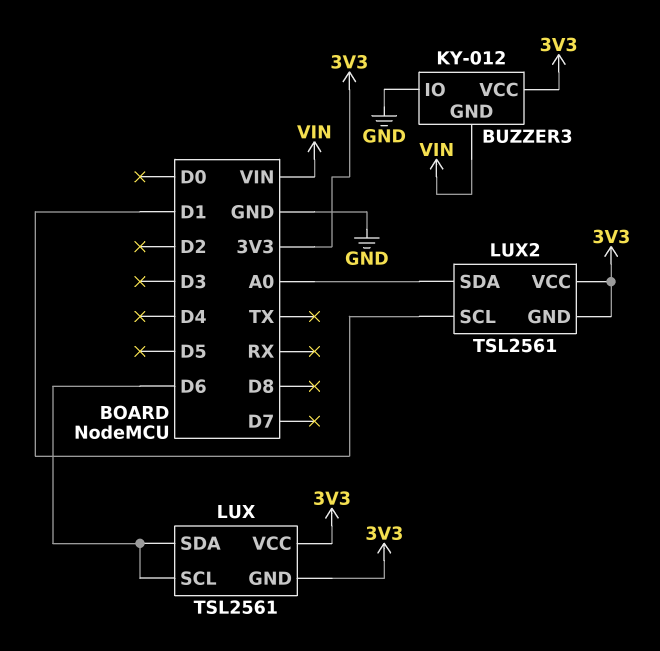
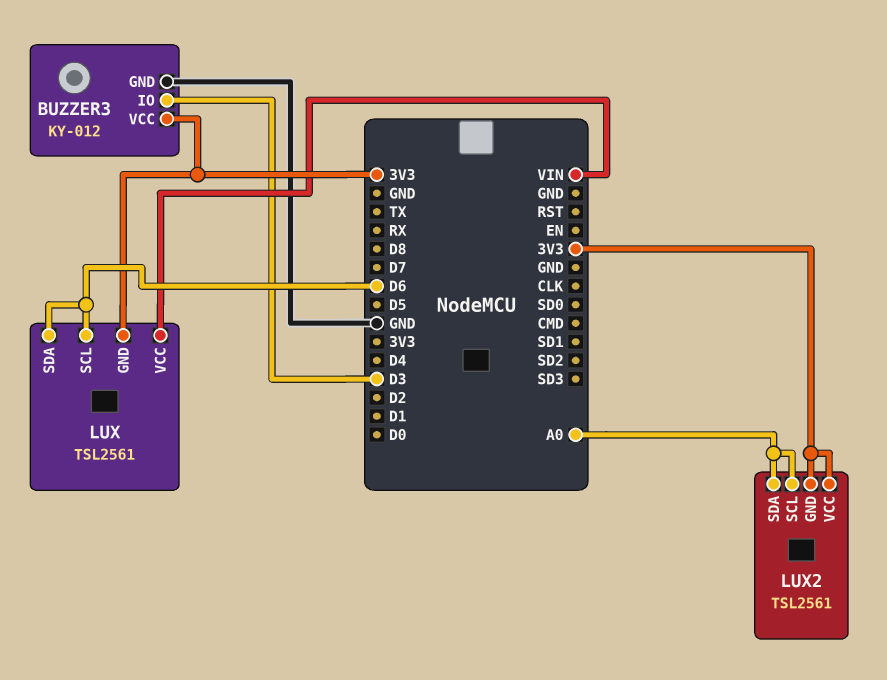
BUZZER3 pin GND: VIN -> GND
BUZZER3 pin IO: GND -> D3
LUX pin VCC: 3V3 -> VIN
LUX2 pin SCL: D1 -> A0

